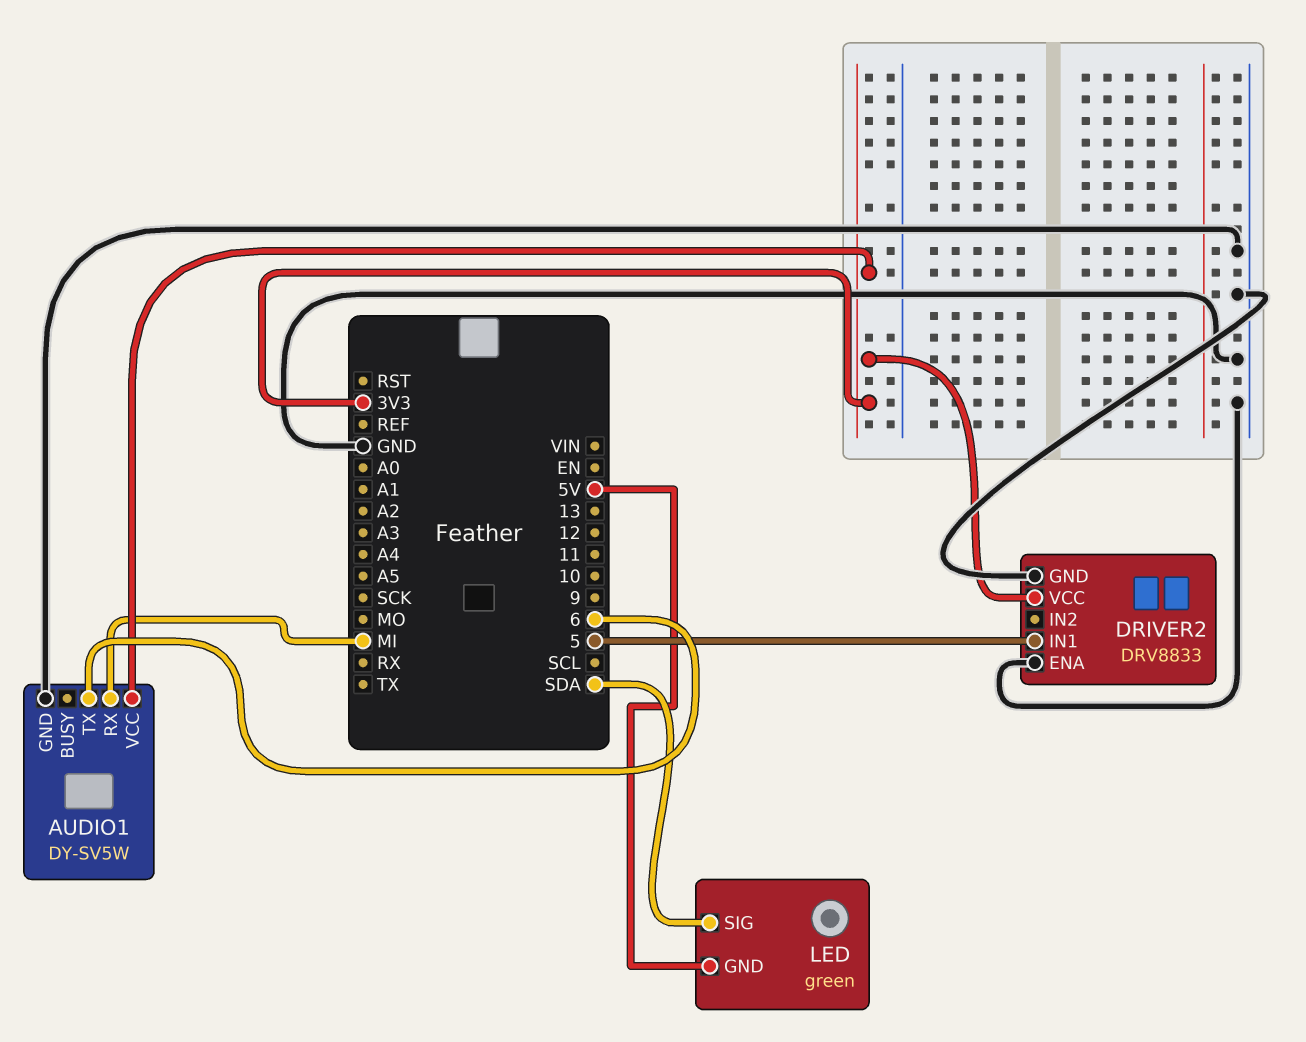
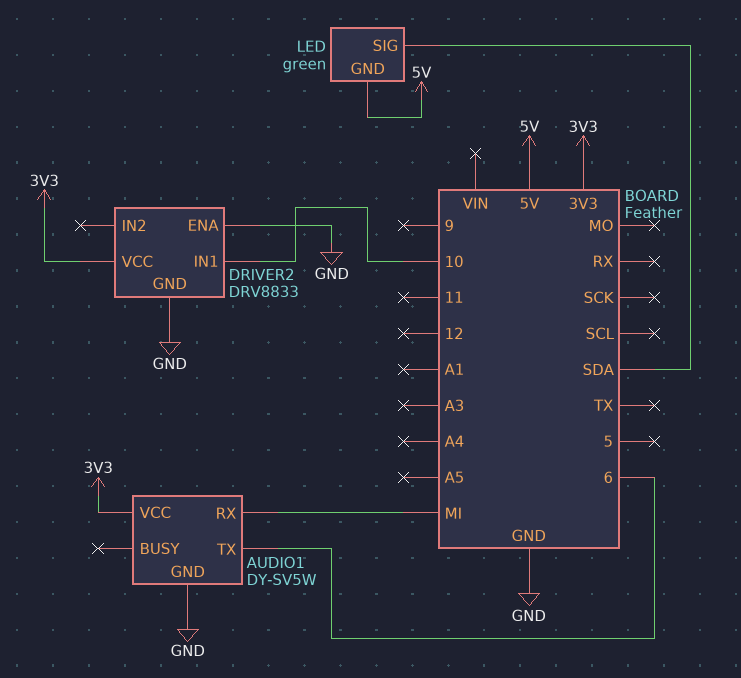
DRIVER2 pin IN1: 5 -> 10

